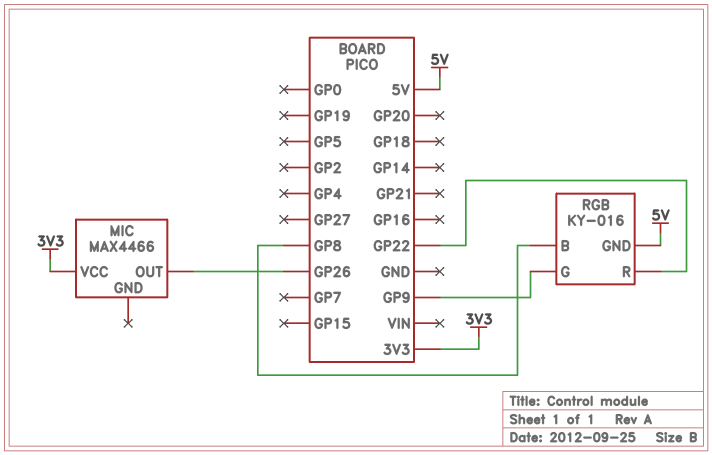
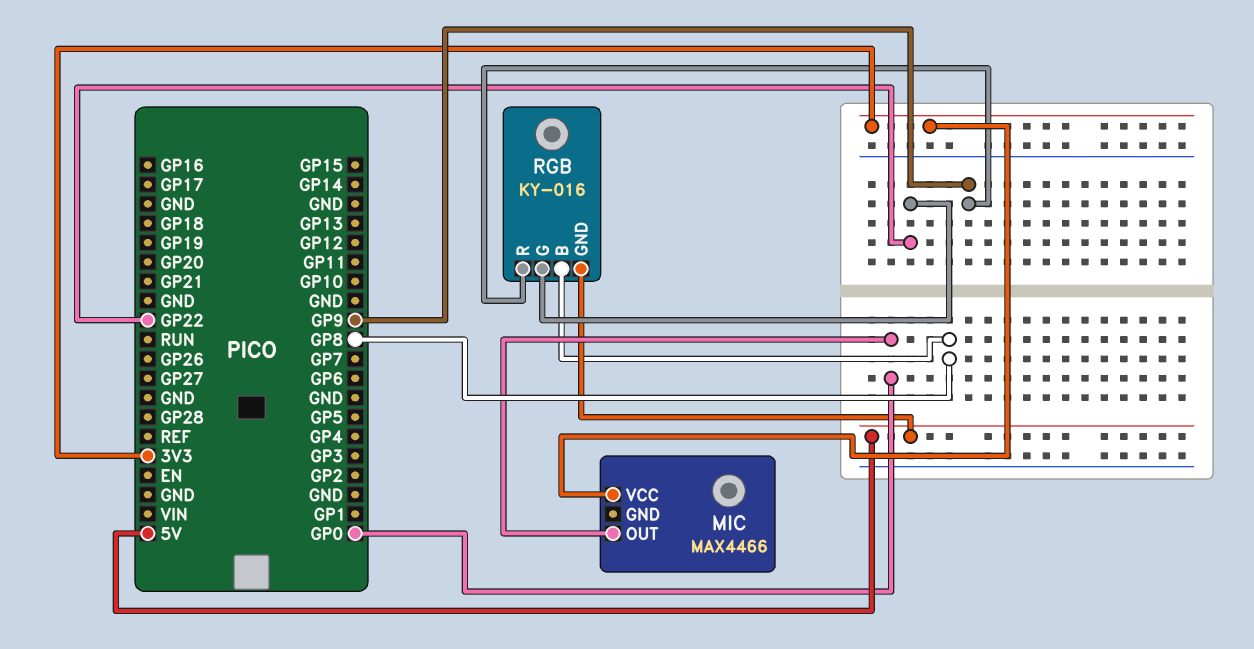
MIC pin OUT: GP26 -> GP0
RGB pin G: GP9 -> GP22
RGB pin R: GP22 -> GP9

